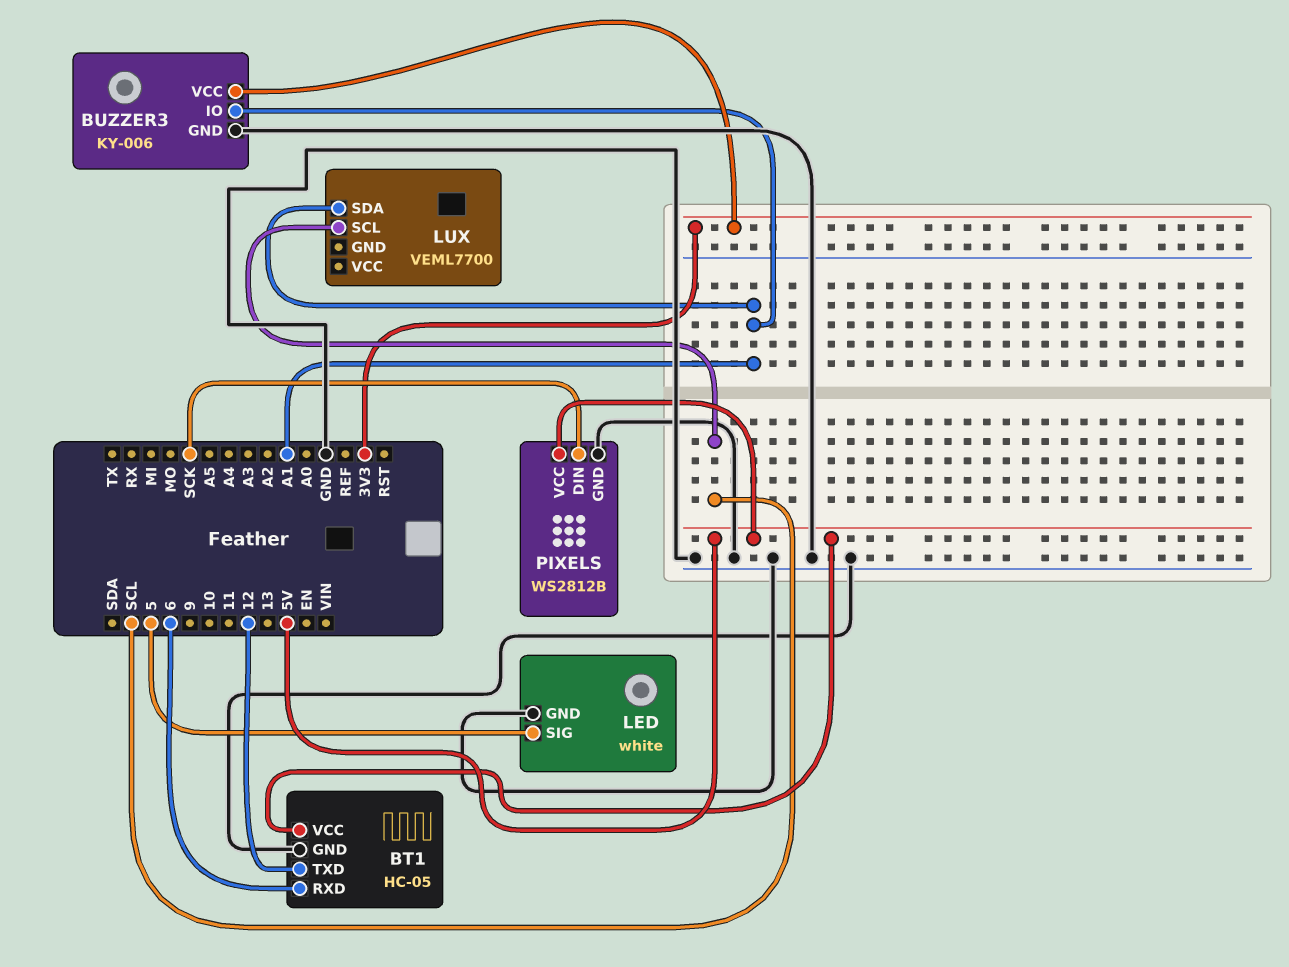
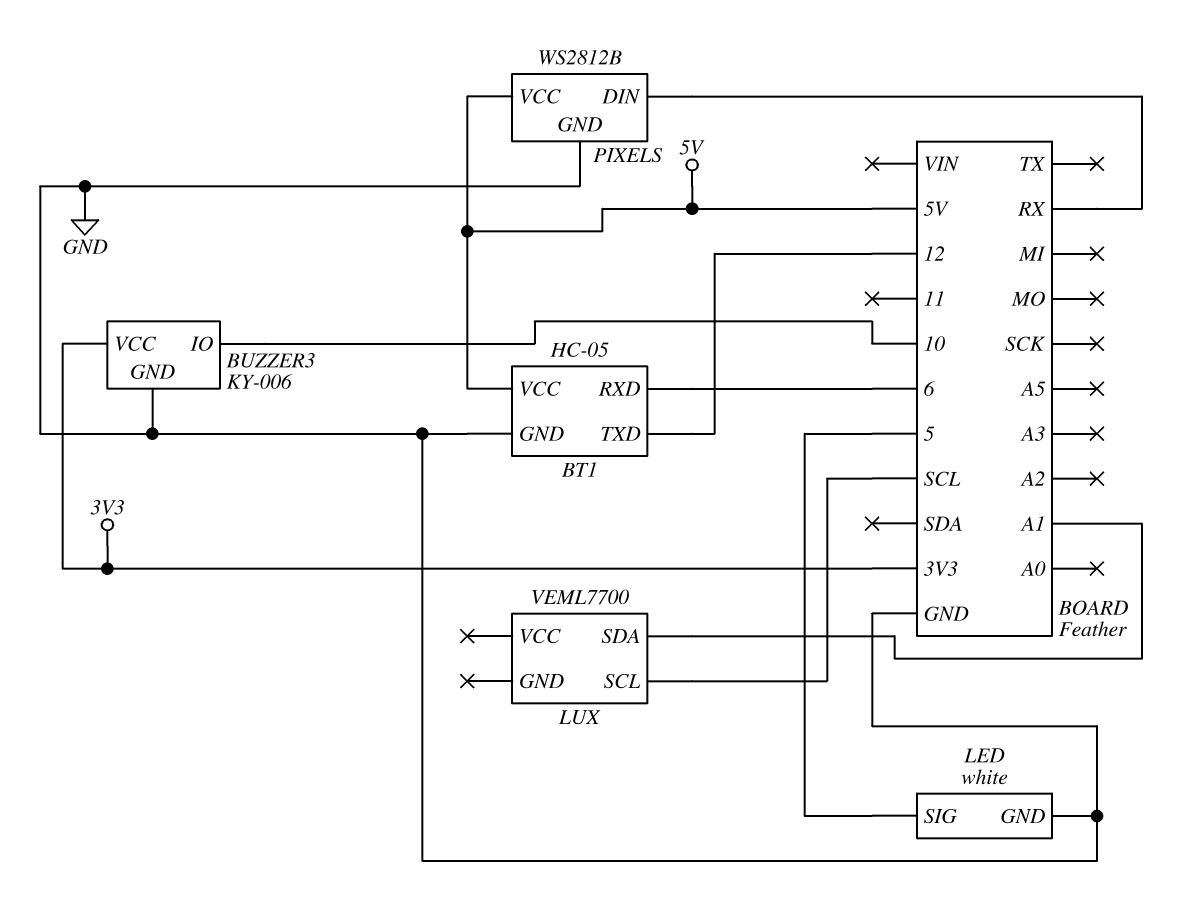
BUZZER3 pin IO: A1 -> 10
PIXELS pin DIN: SCK -> RX

